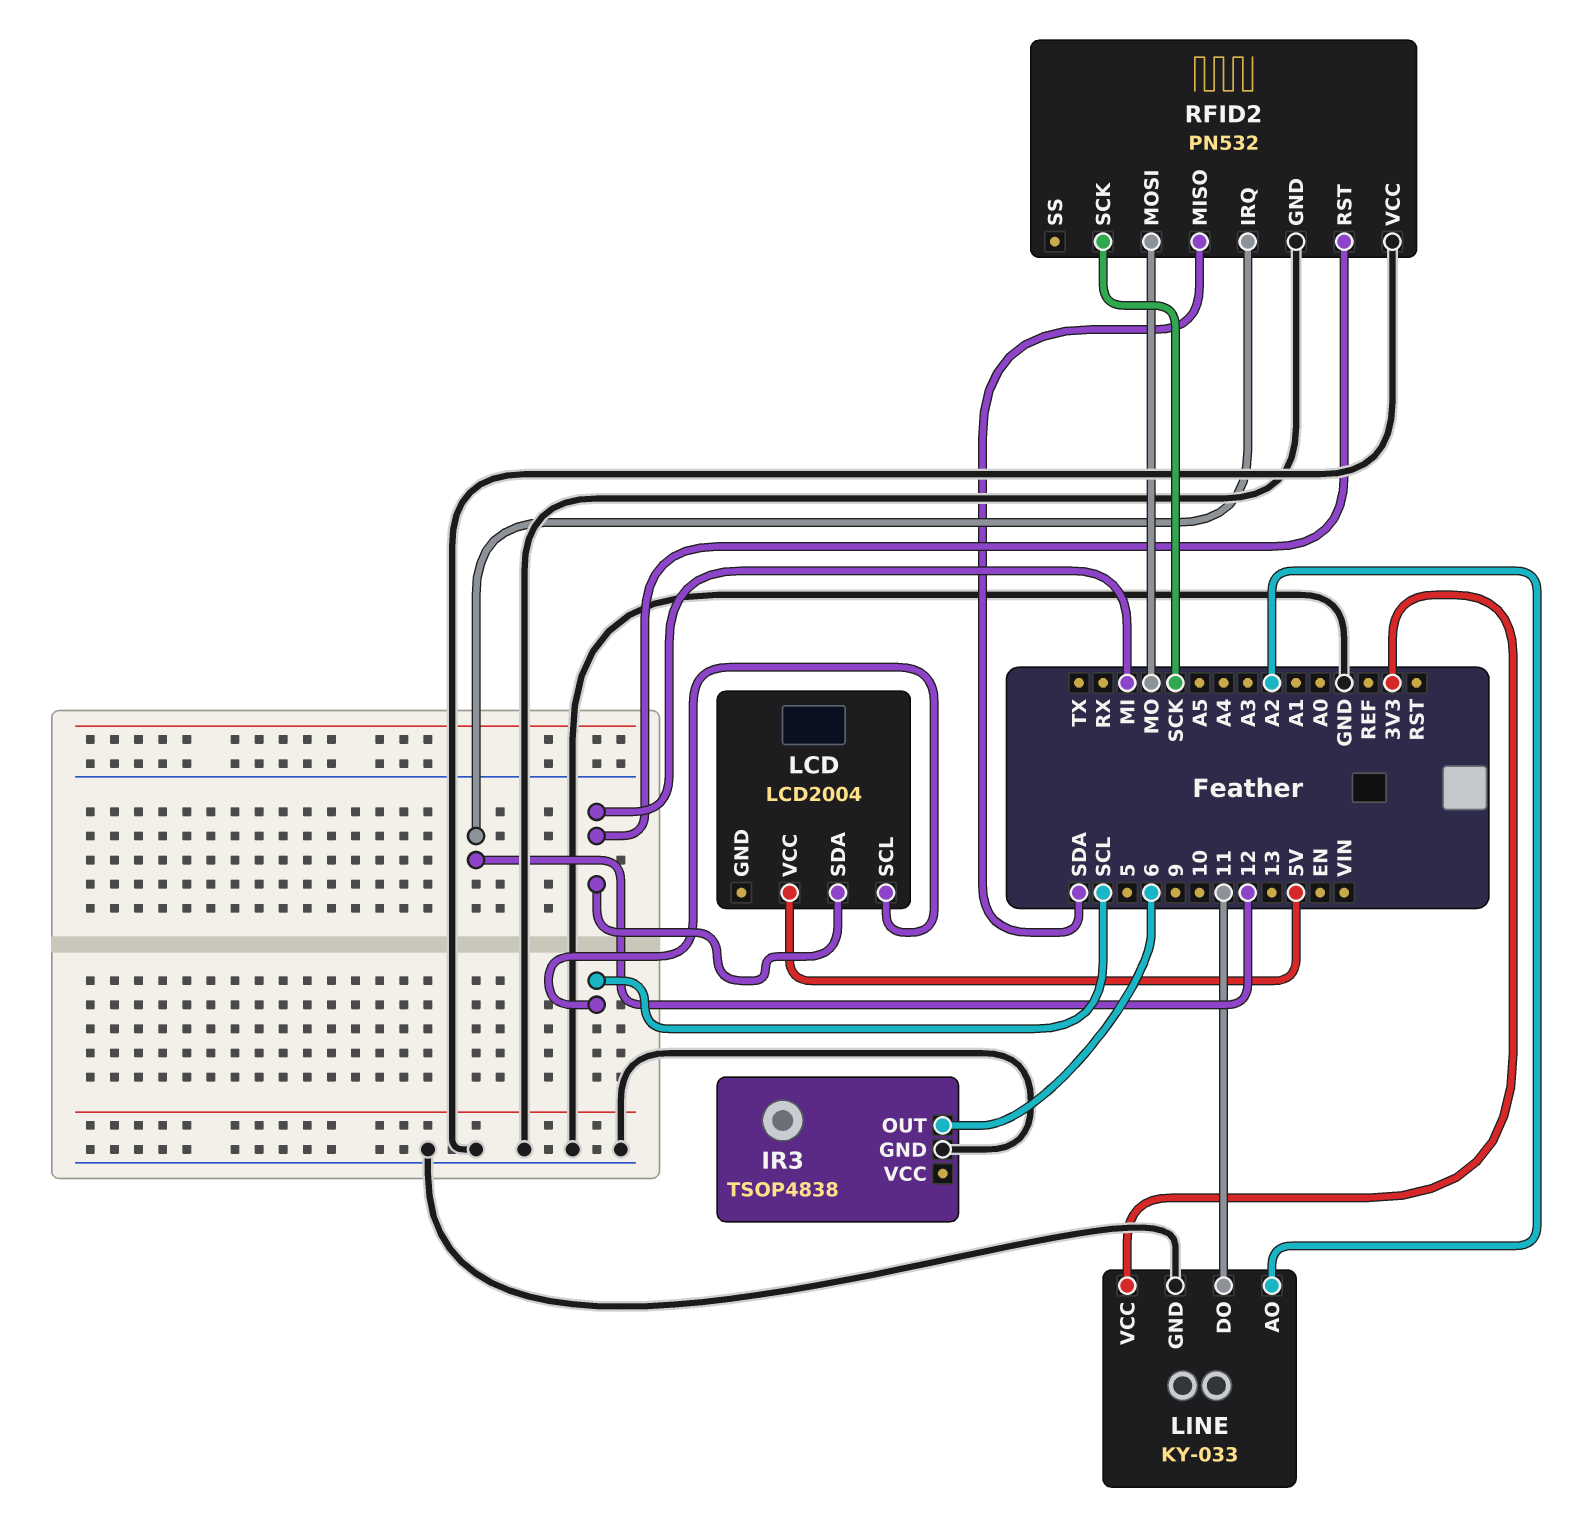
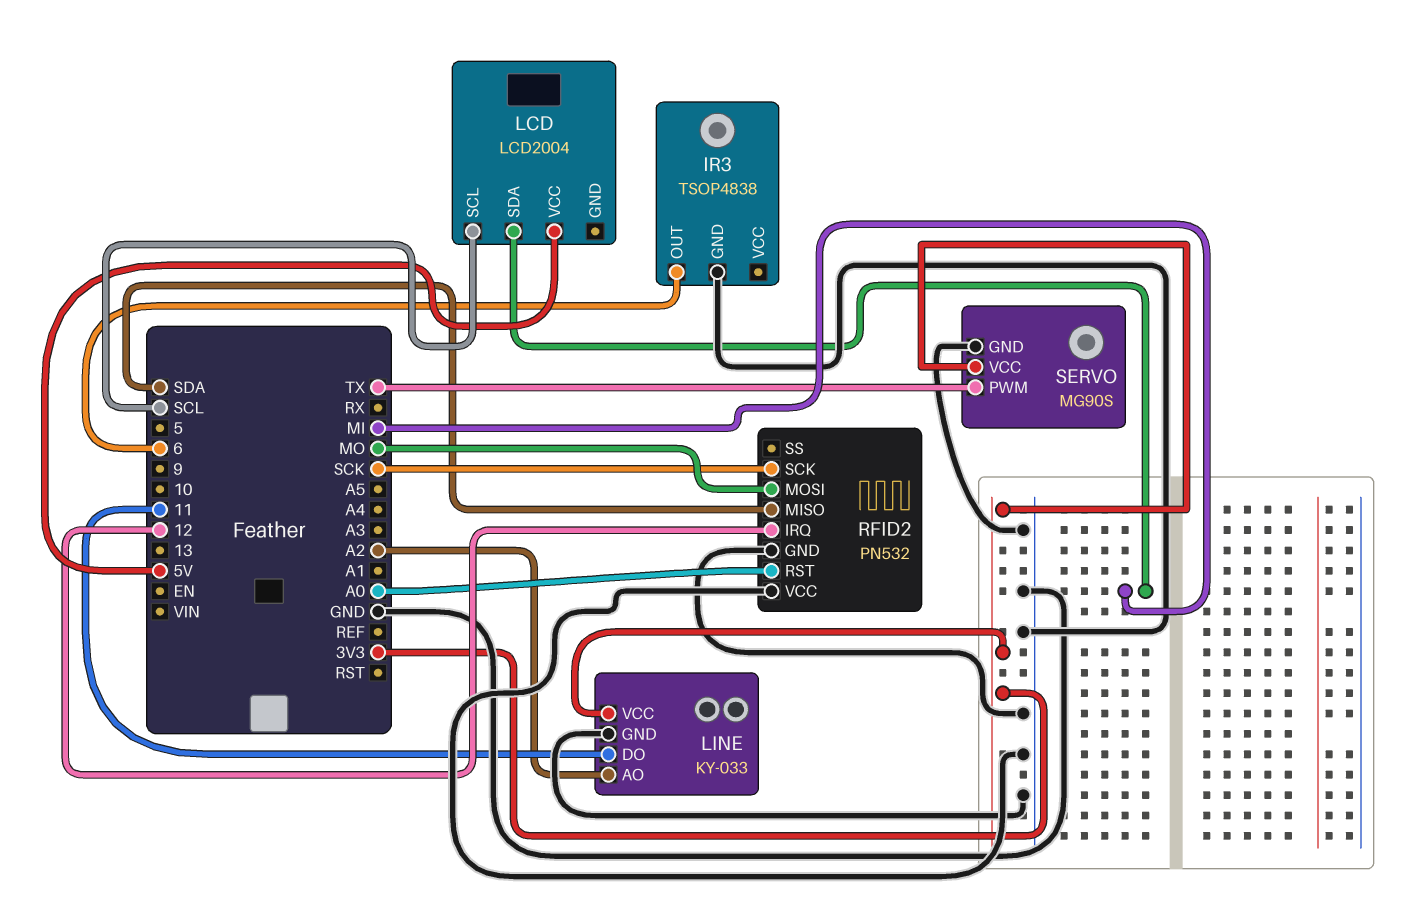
RFID2 pin RST: MI -> A0
SERVO: none -> MG90S
SERVO pin GND: none -> GND
SERVO pin PWM: none -> TX
SERVO pin VCC: none -> 3V3

